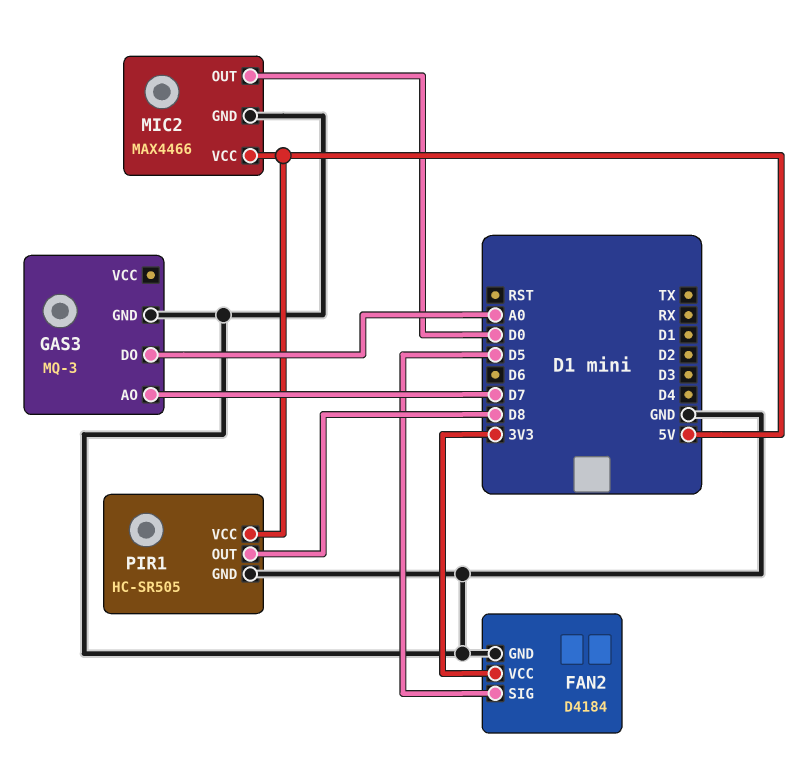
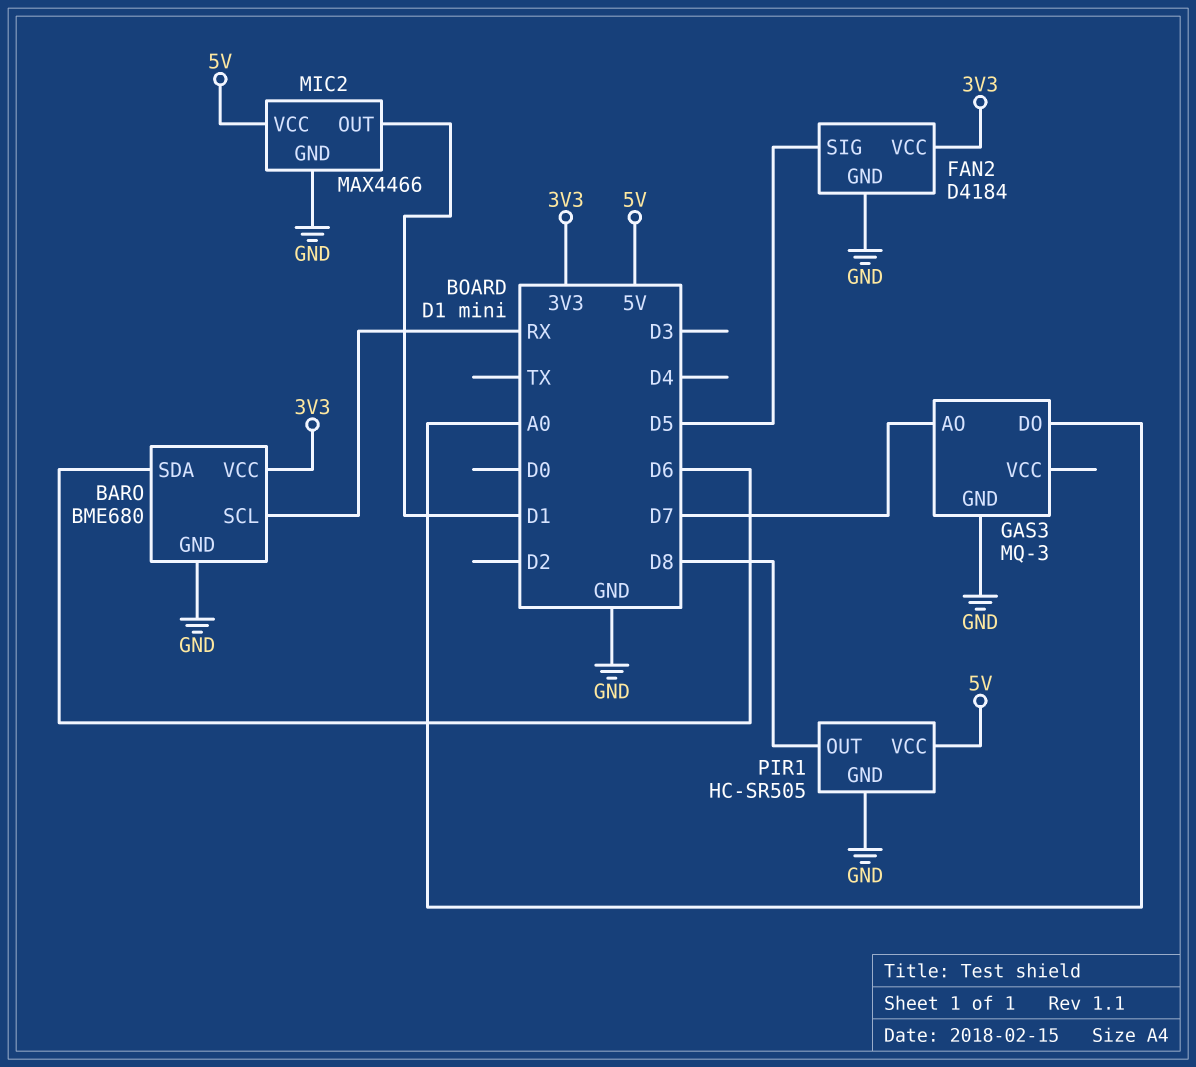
BARO: none -> BME680
BARO pin GND: none -> GND
BARO pin SCL: none -> RX
BARO pin SDA: none -> D6
BARO pin VCC: none -> 3V3
MIC2 pin OUT: D0 -> D1

